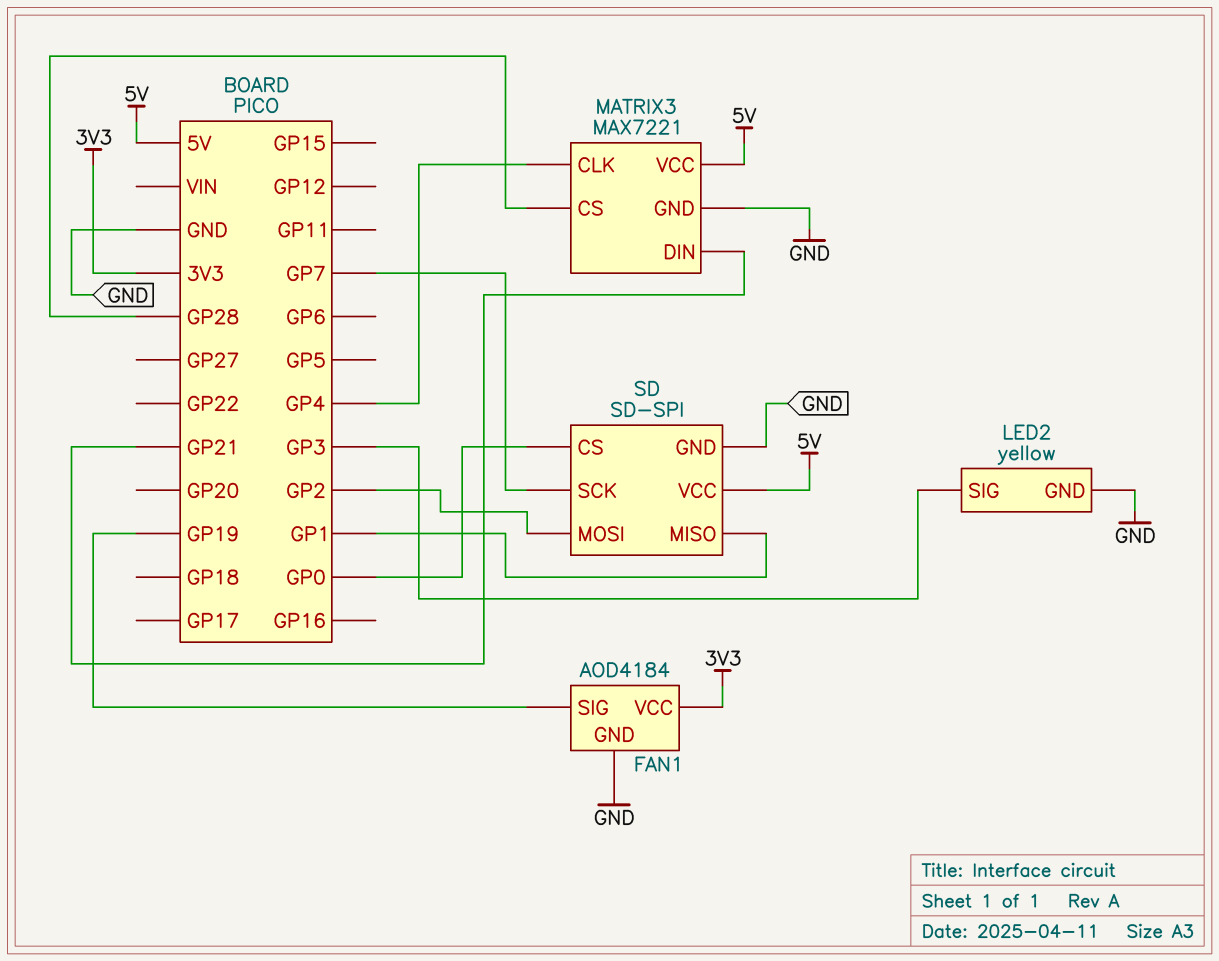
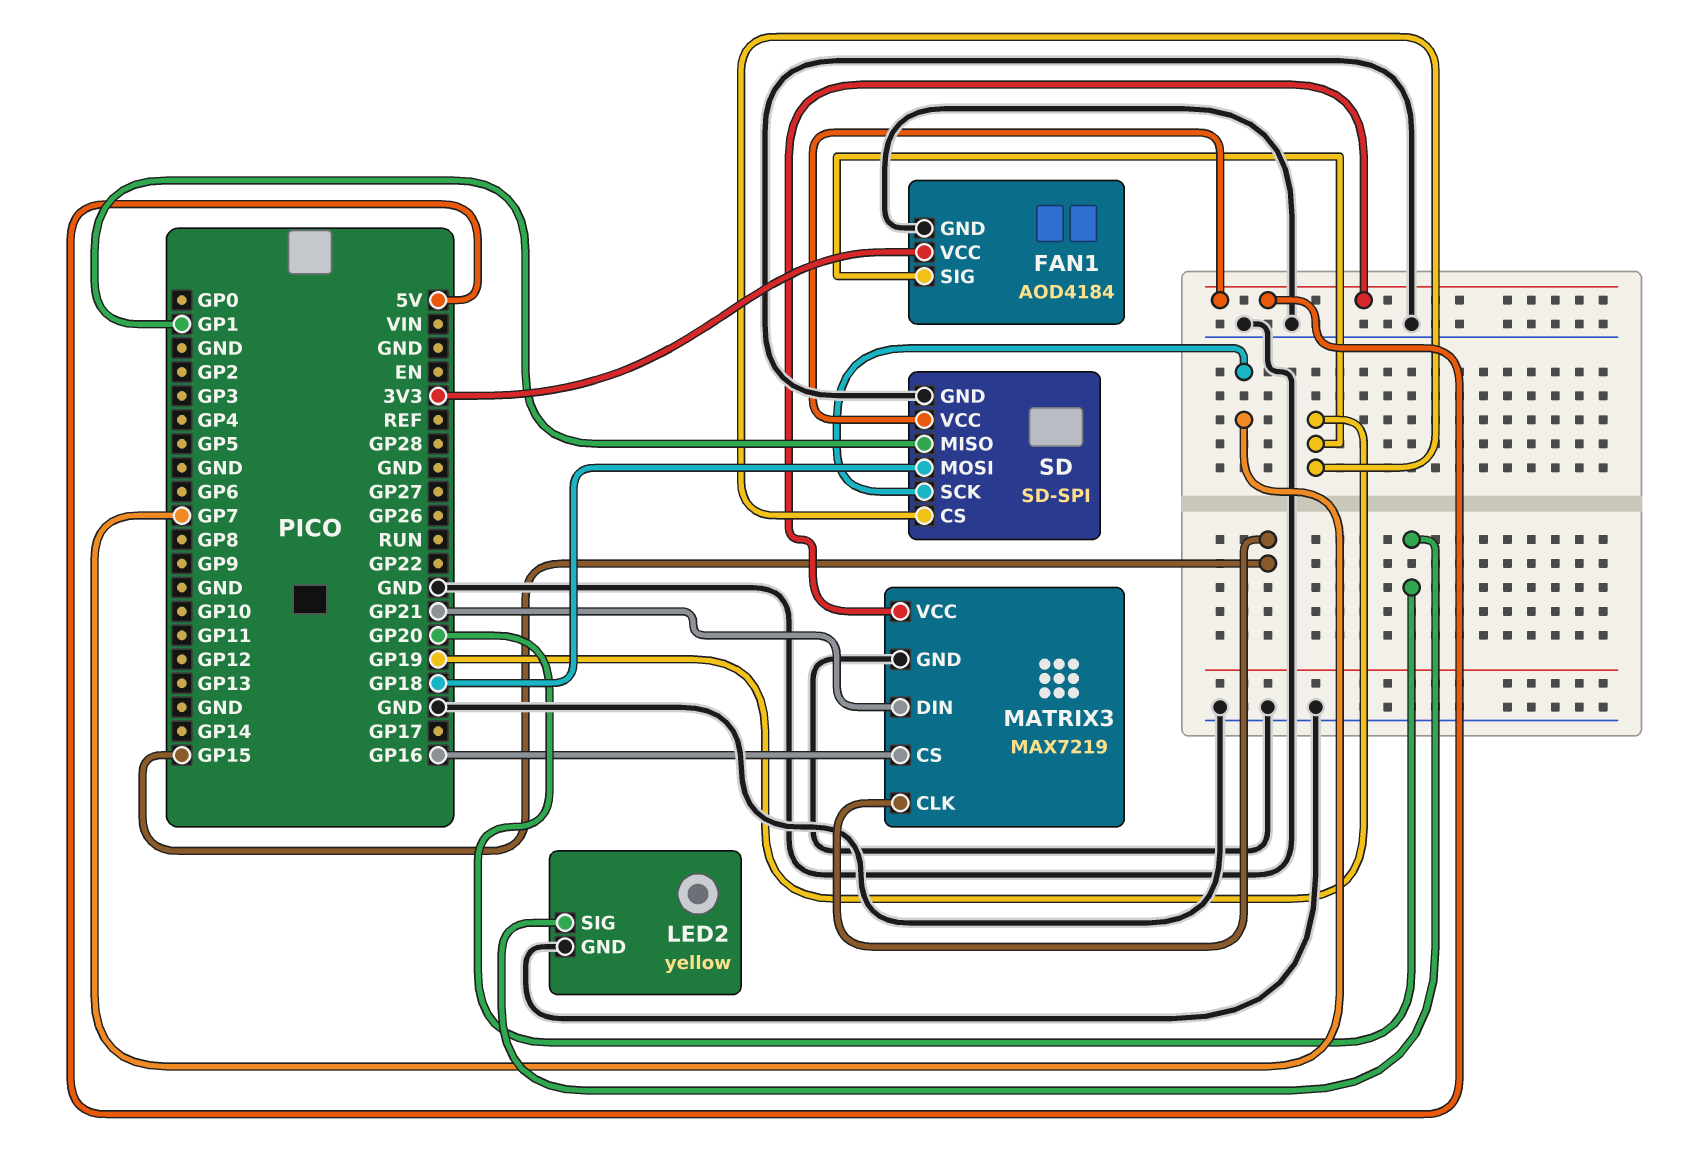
LED2 pin SIG: GP3 -> GP20
MATRIX3: MAX7221 -> MAX7219
MATRIX3 pin CLK: GP4 -> GP15
MATRIX3 pin CS: GP28 -> GP16
SD pin CS: GP0 -> GP19
SD pin MOSI: GP2 -> GP18

